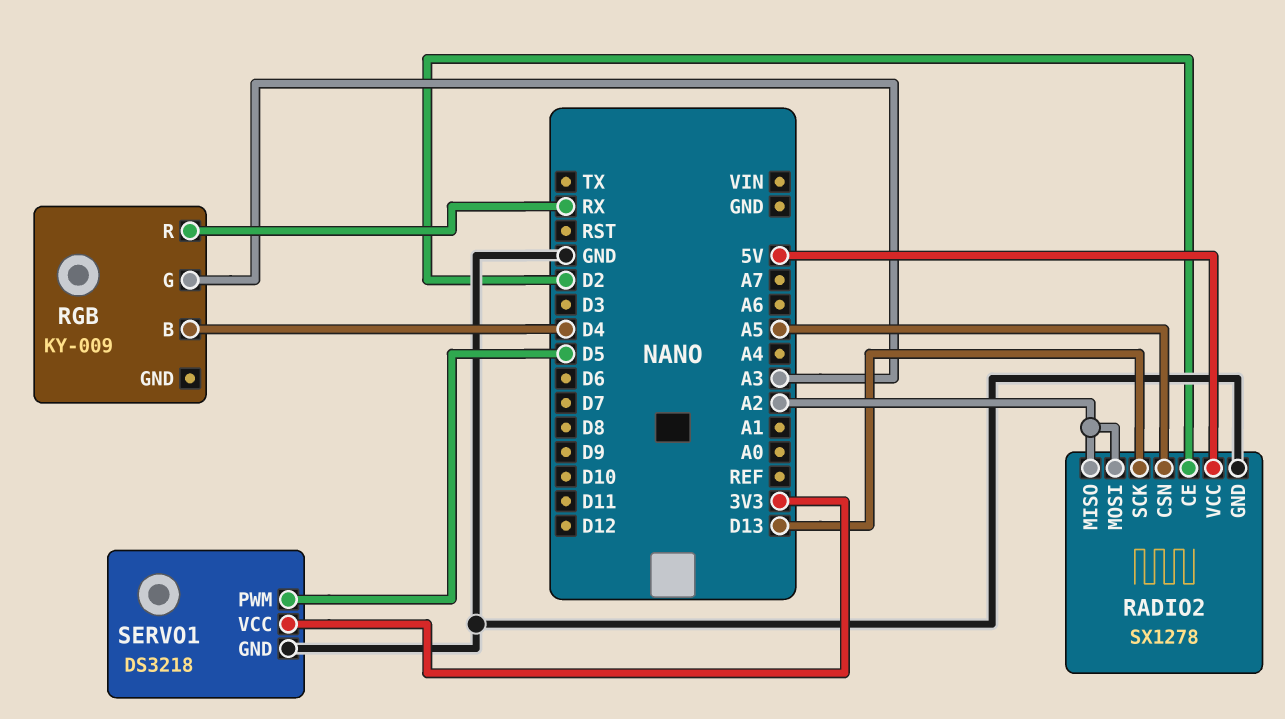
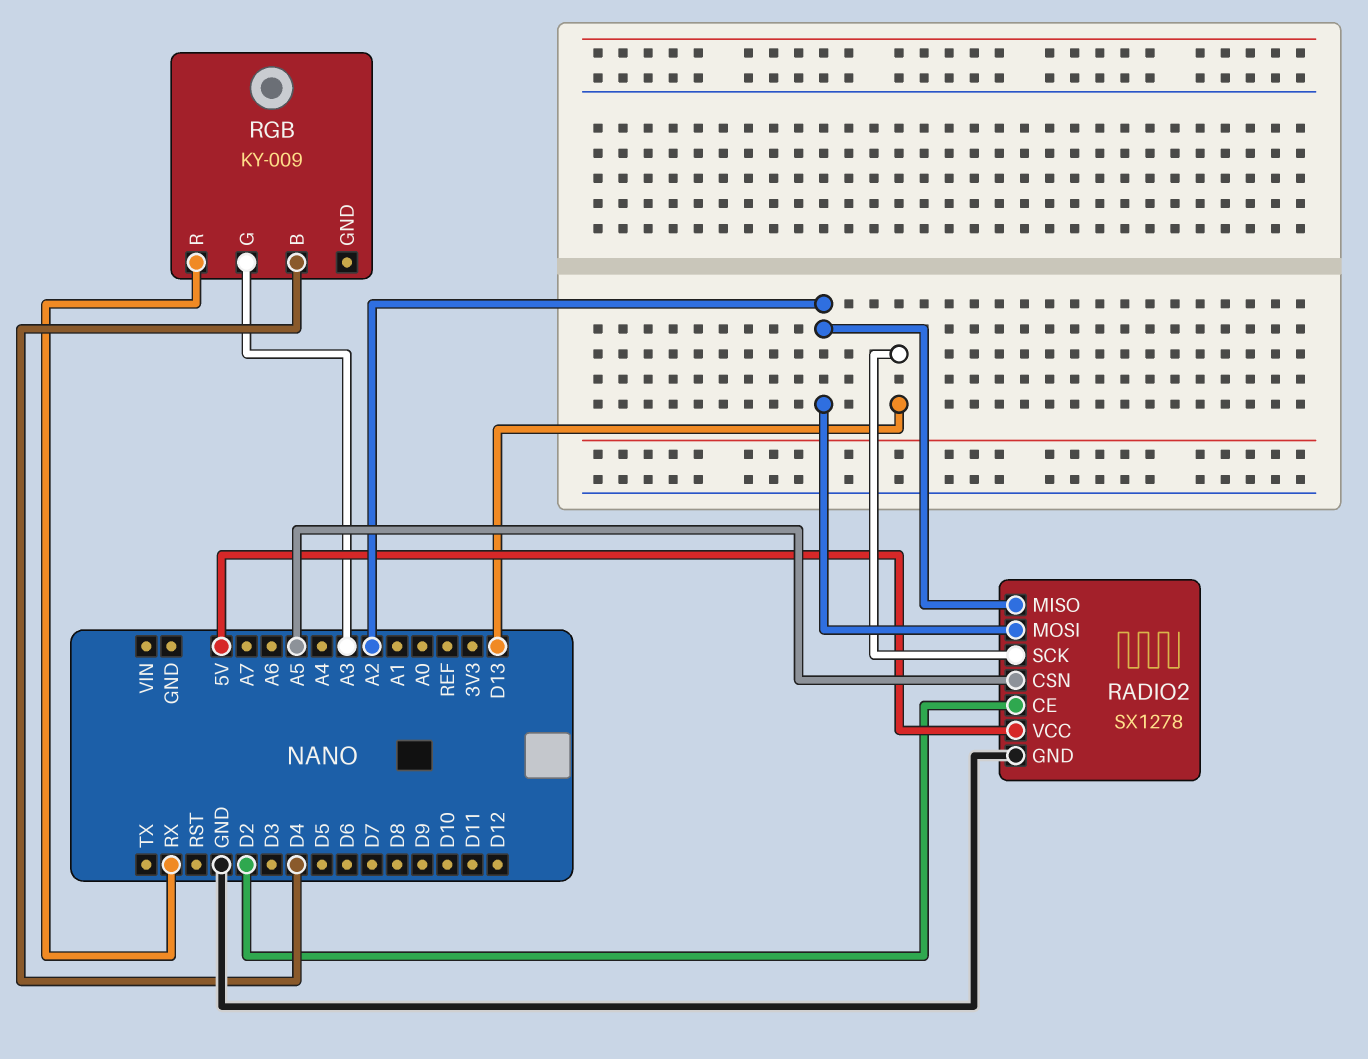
SERVO1: DS3218 -> none
SERVO1 pin GND: GND -> none
SERVO1 pin PWM: D5 -> none
SERVO1 pin VCC: 3V3 -> none

